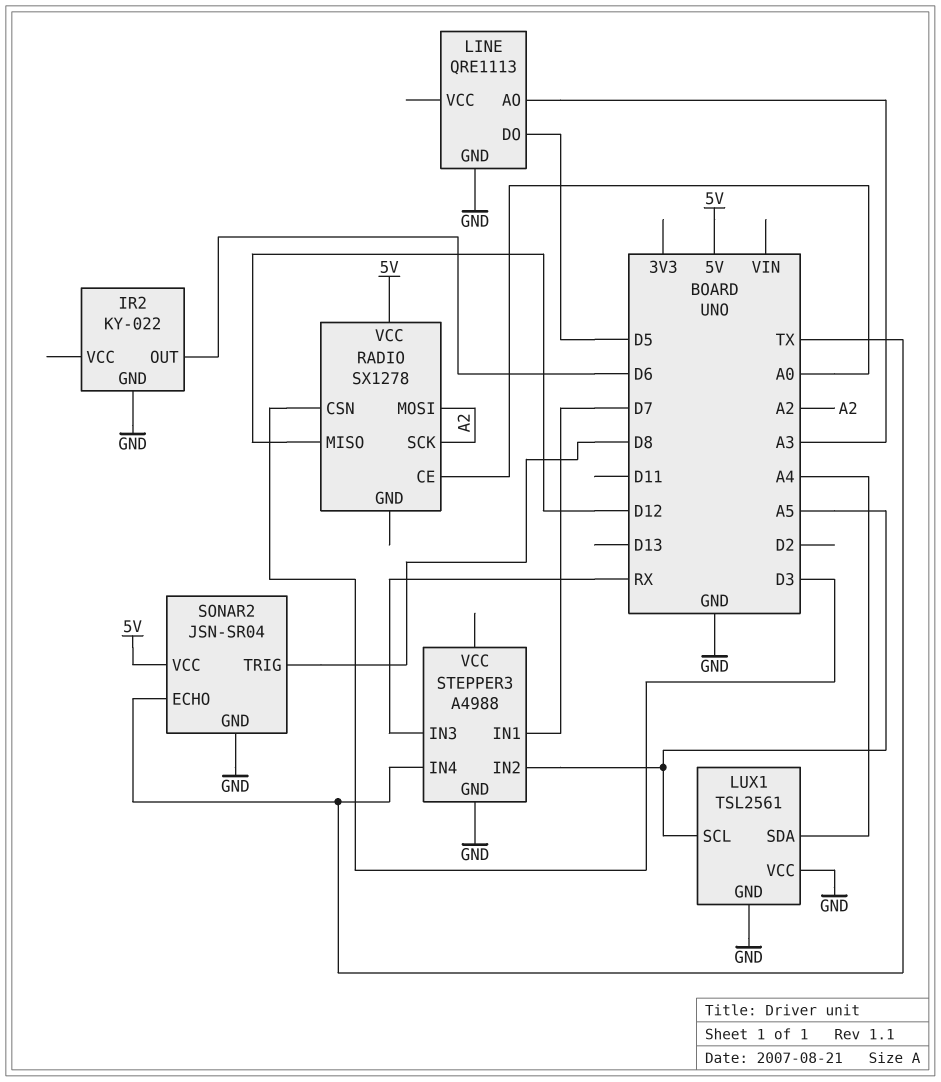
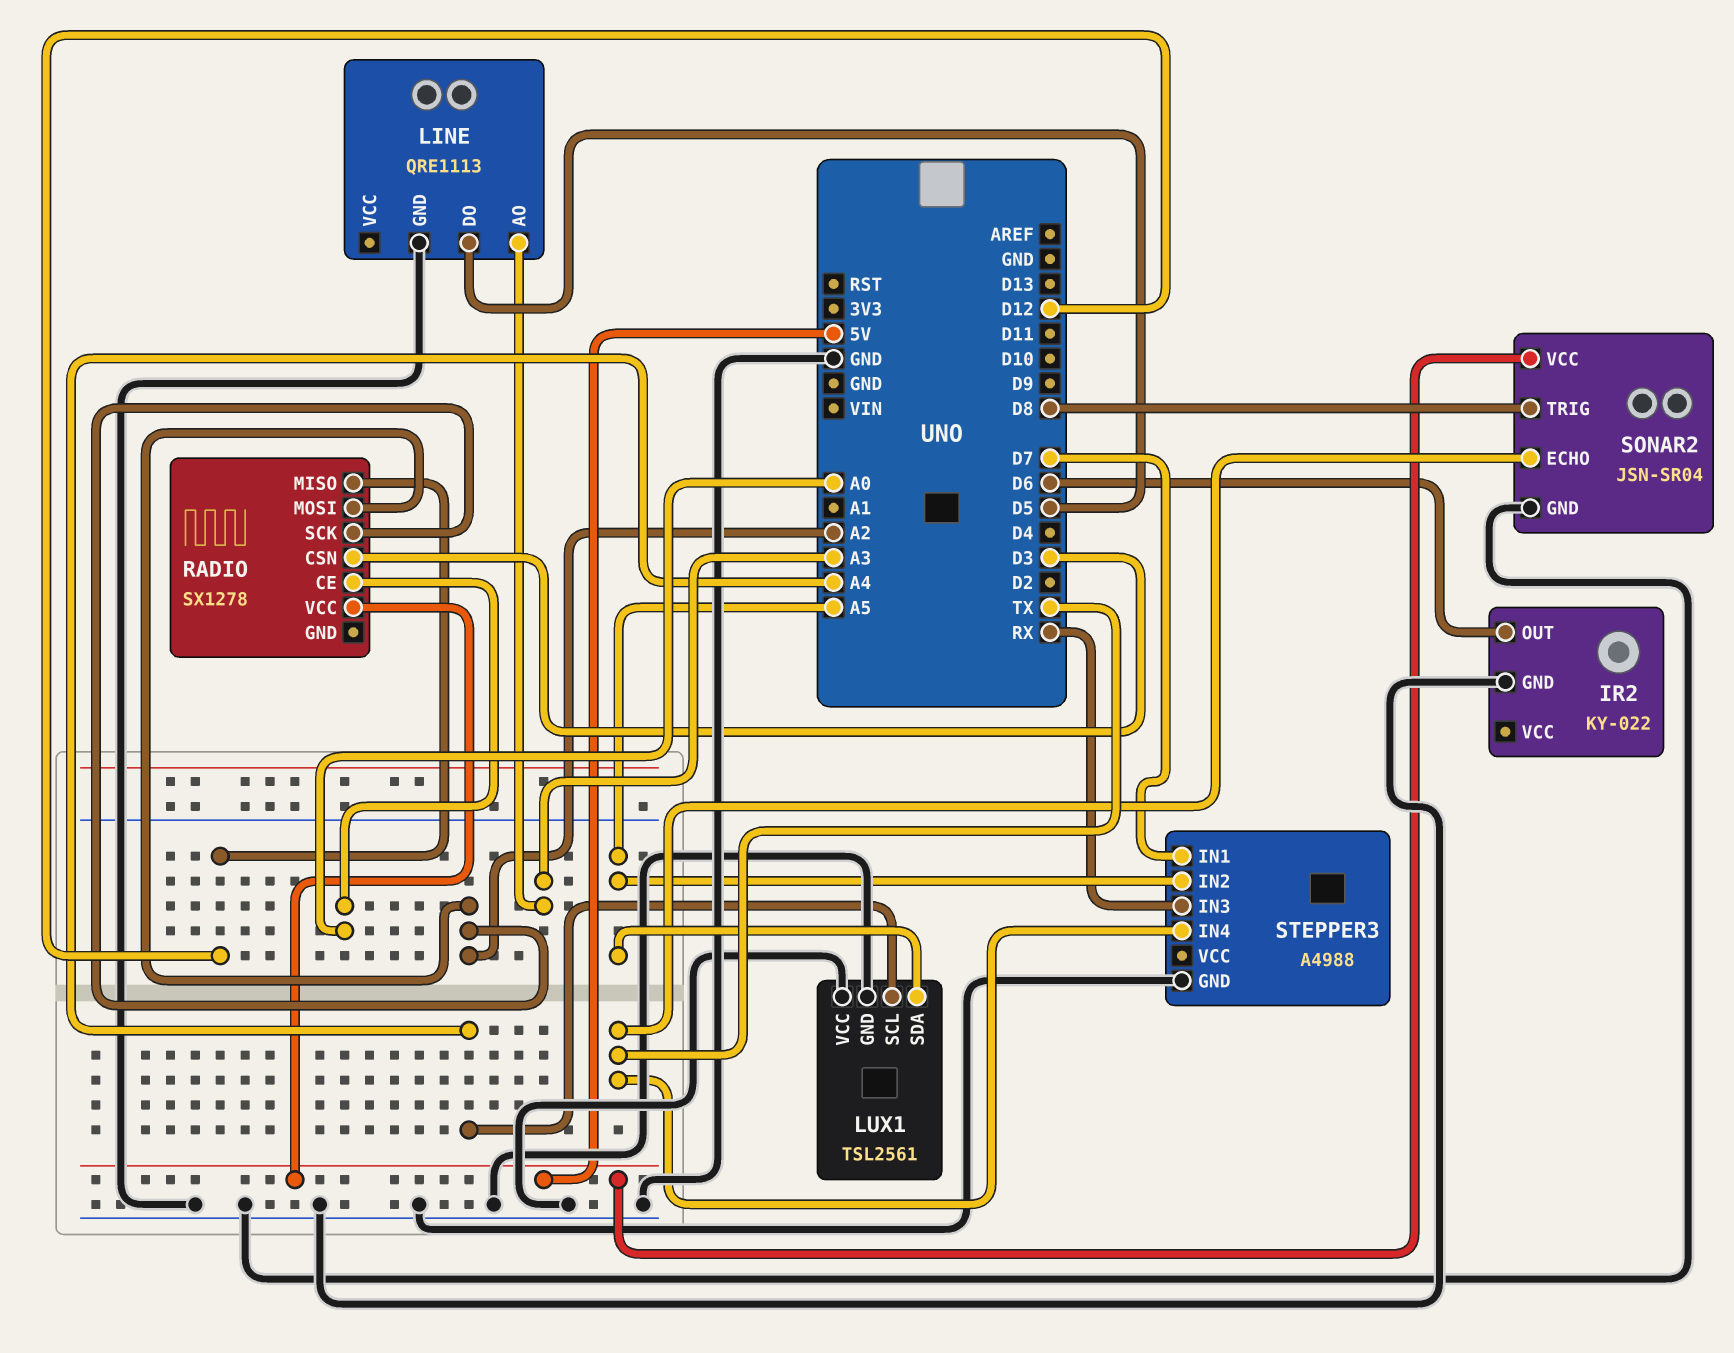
LUX1 pin SCL: A5 -> A4
LUX1 pin SDA: A4 -> A5

